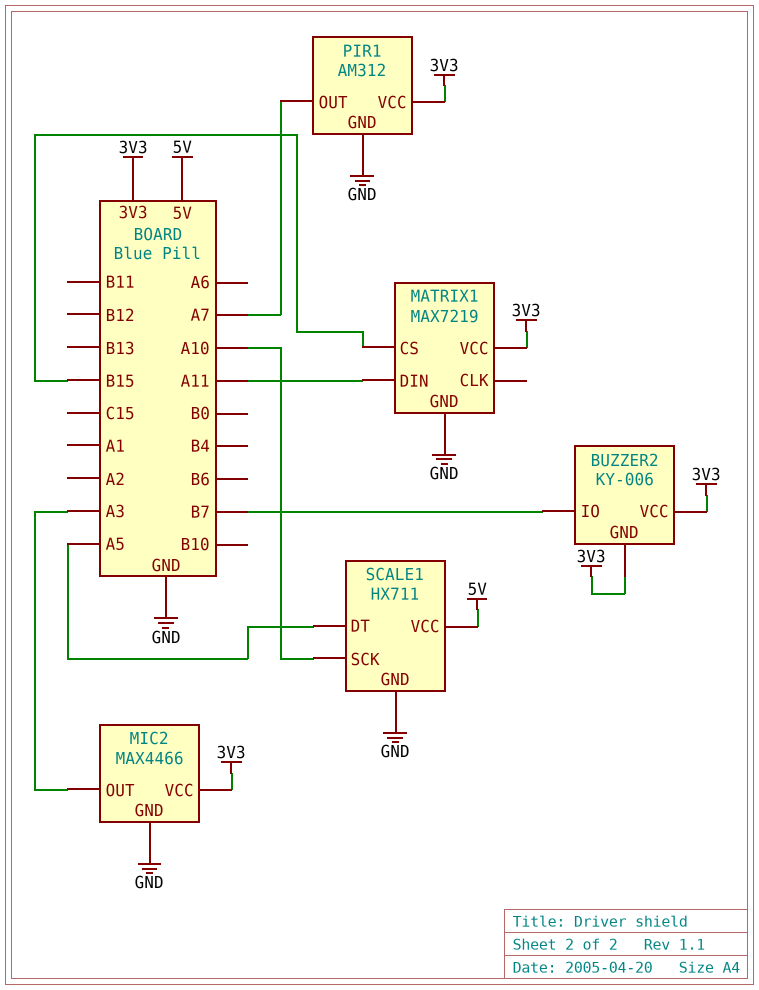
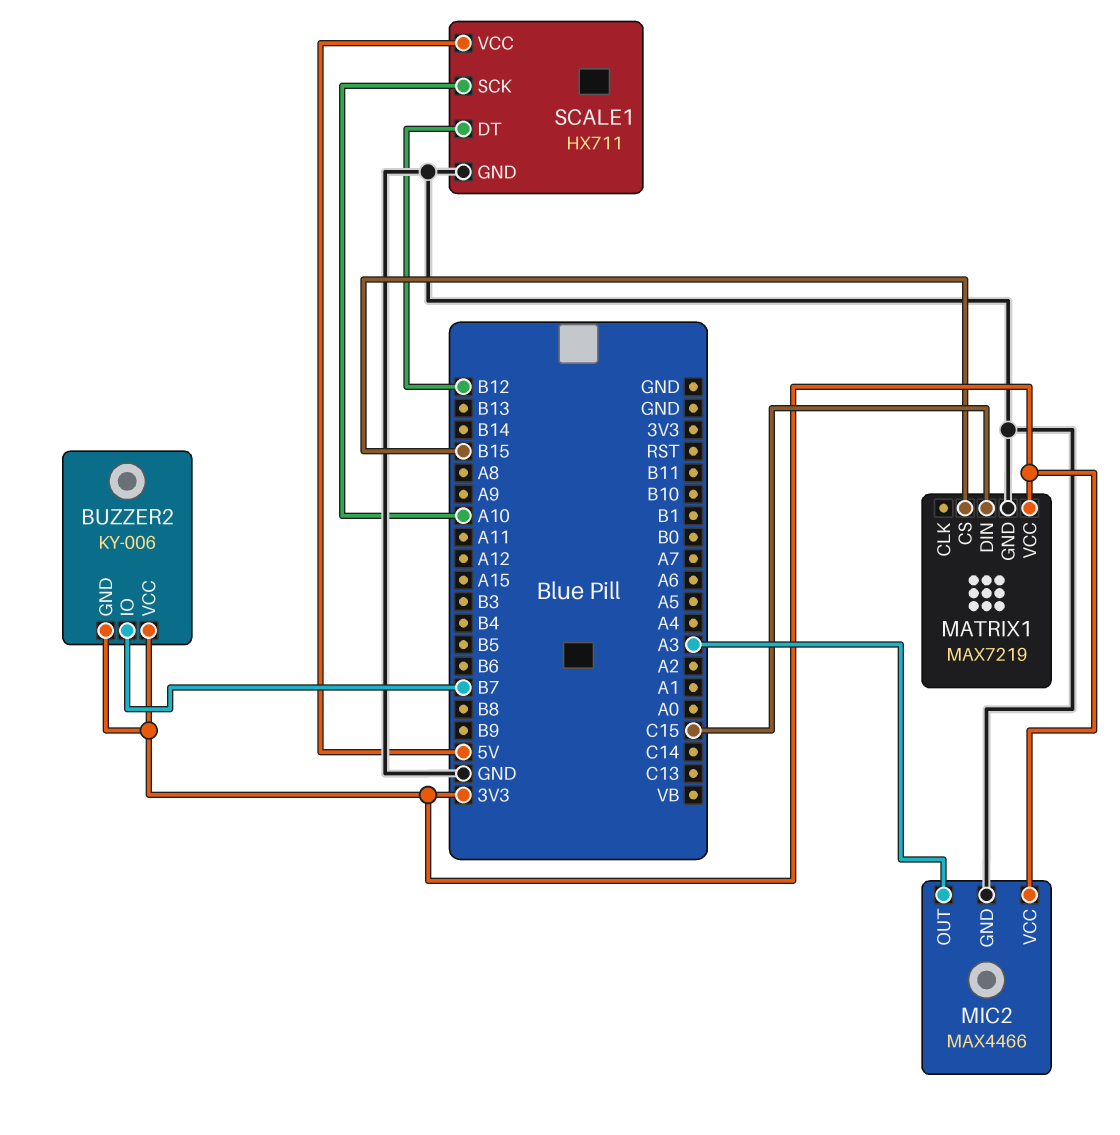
MATRIX1 pin DIN: A11 -> C15
PIR1: AM312 -> none
PIR1 pin GND: GND -> none
PIR1 pin OUT: A7 -> none
PIR1 pin VCC: 3V3 -> none
SCALE1 pin DT: A5 -> B12

